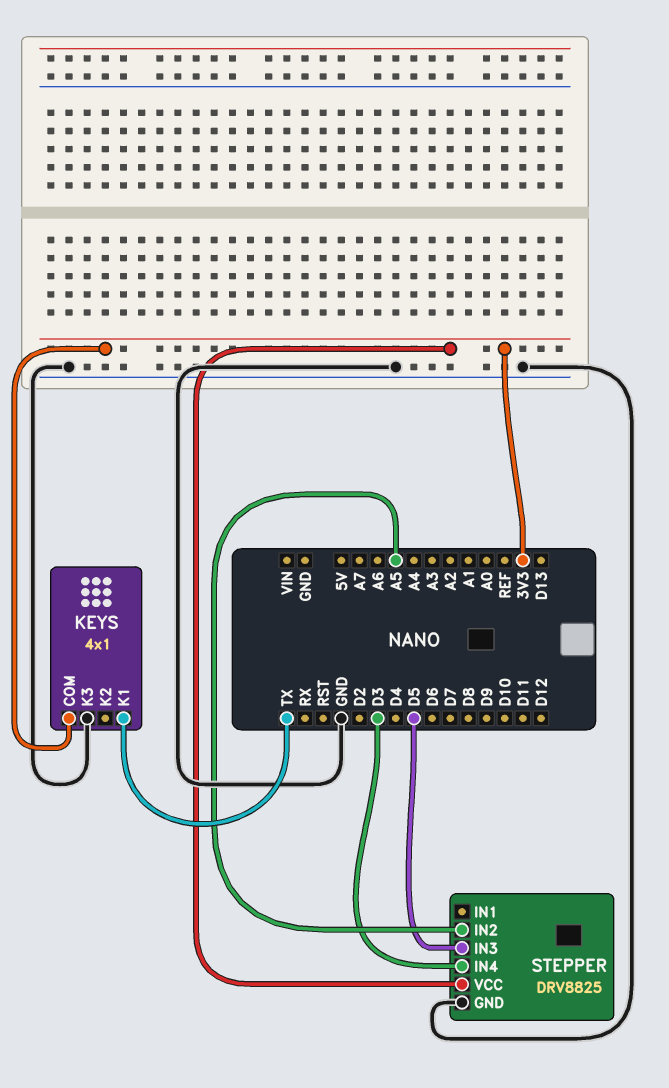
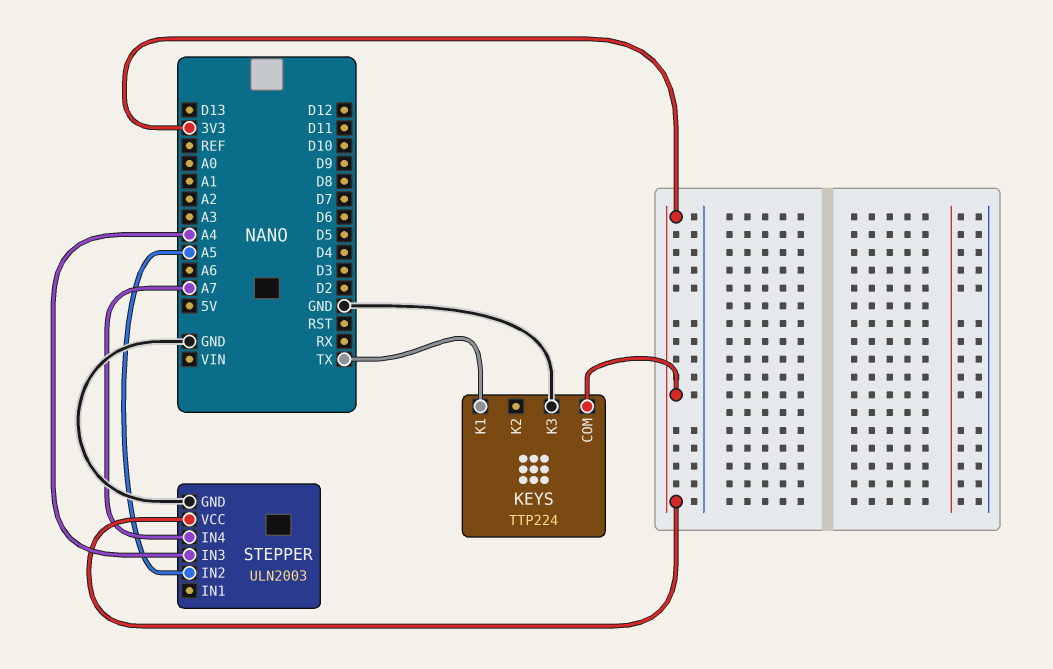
KEYS: 4x1 -> TTP224
STEPPER: DRV8825 -> ULN2003
STEPPER pin IN3: D5 -> A4
STEPPER pin IN4: D3 -> A7

